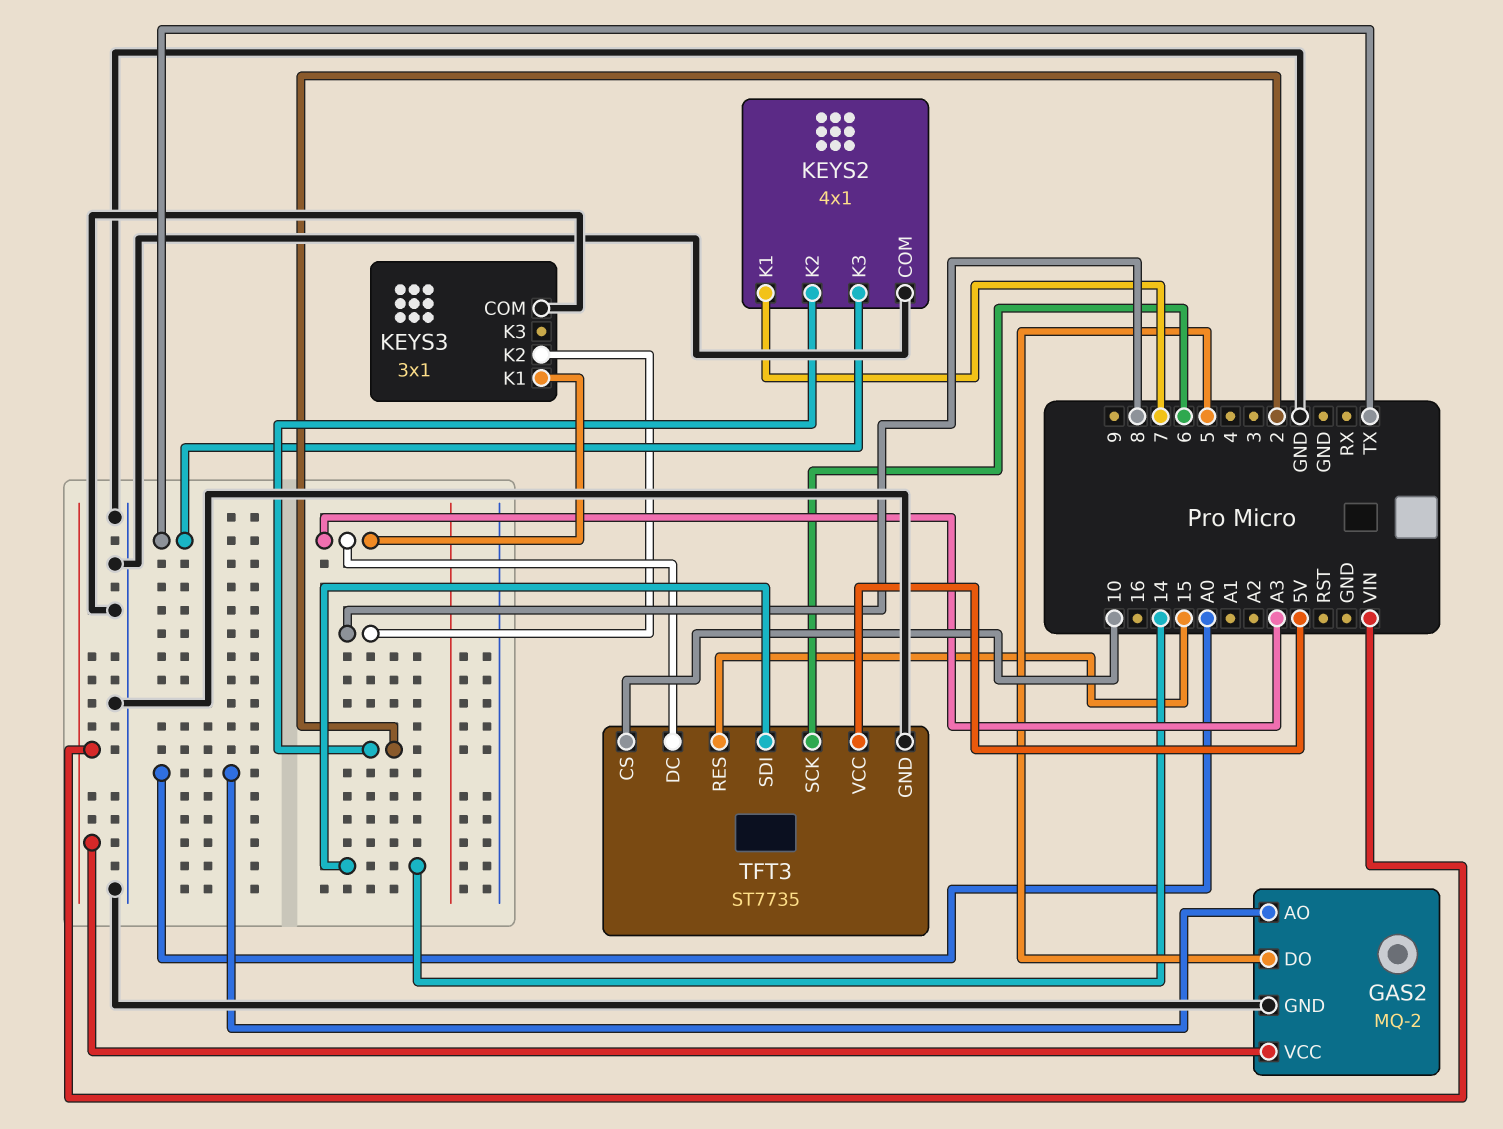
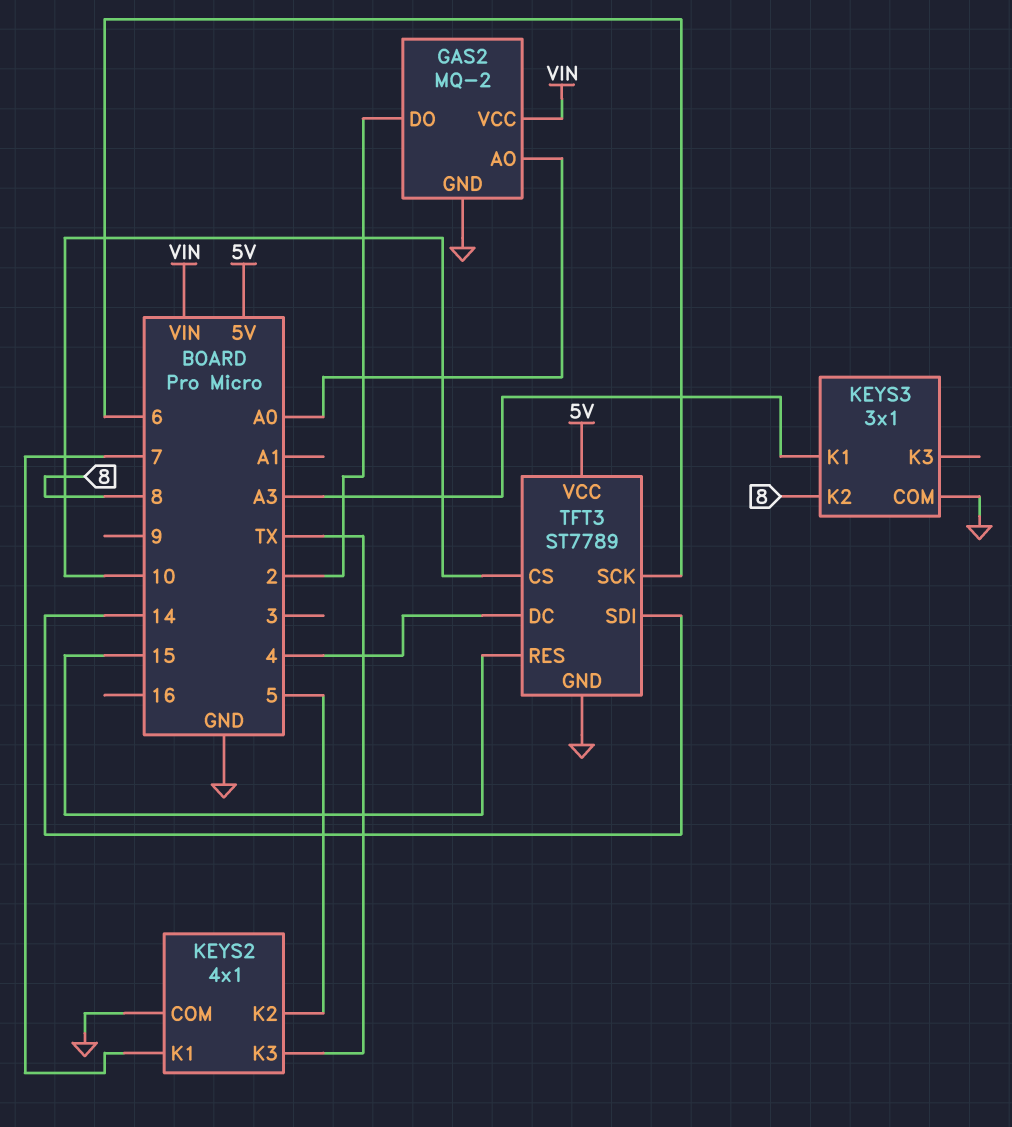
GAS2 pin DO: 5 -> 2
KEYS2 pin K2: 2 -> 5
TFT3: ST7735 -> ST7789
TFT3 pin DC: A3 -> 4

